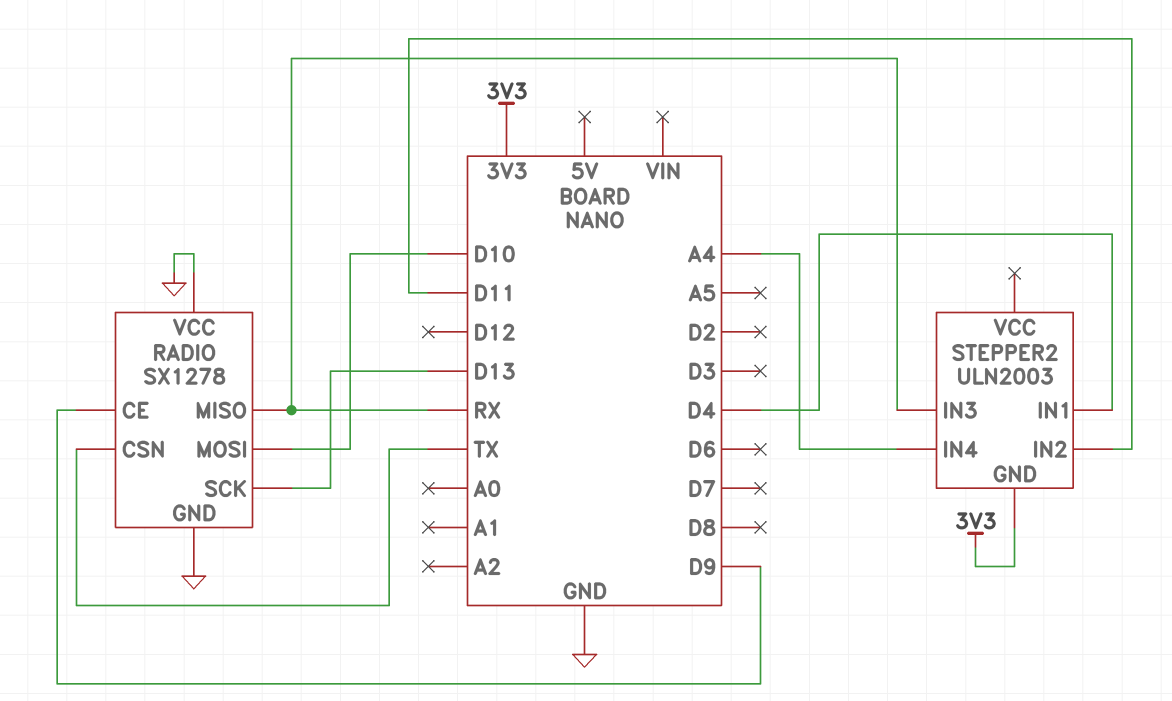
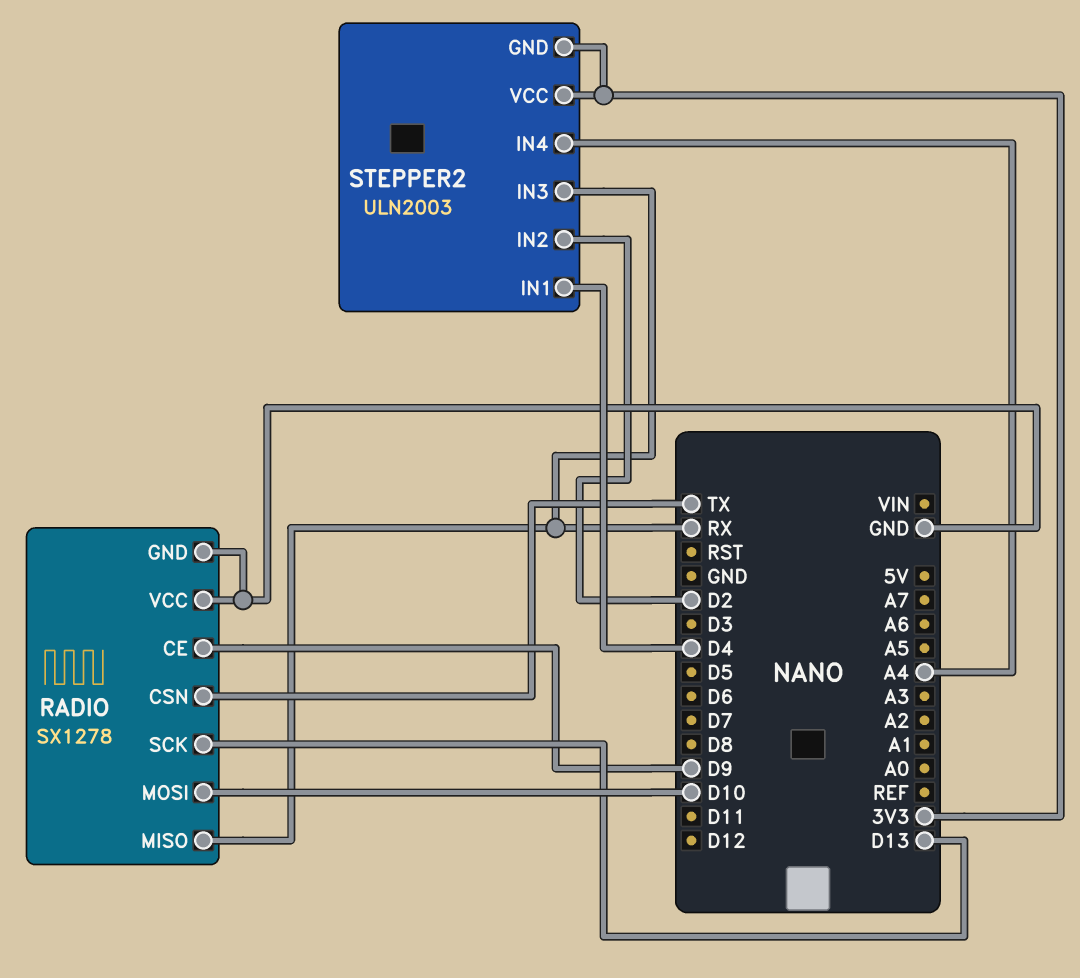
STEPPER2 pin IN2: D11 -> D2
STEPPER2 pin VCC: none -> 3V3

